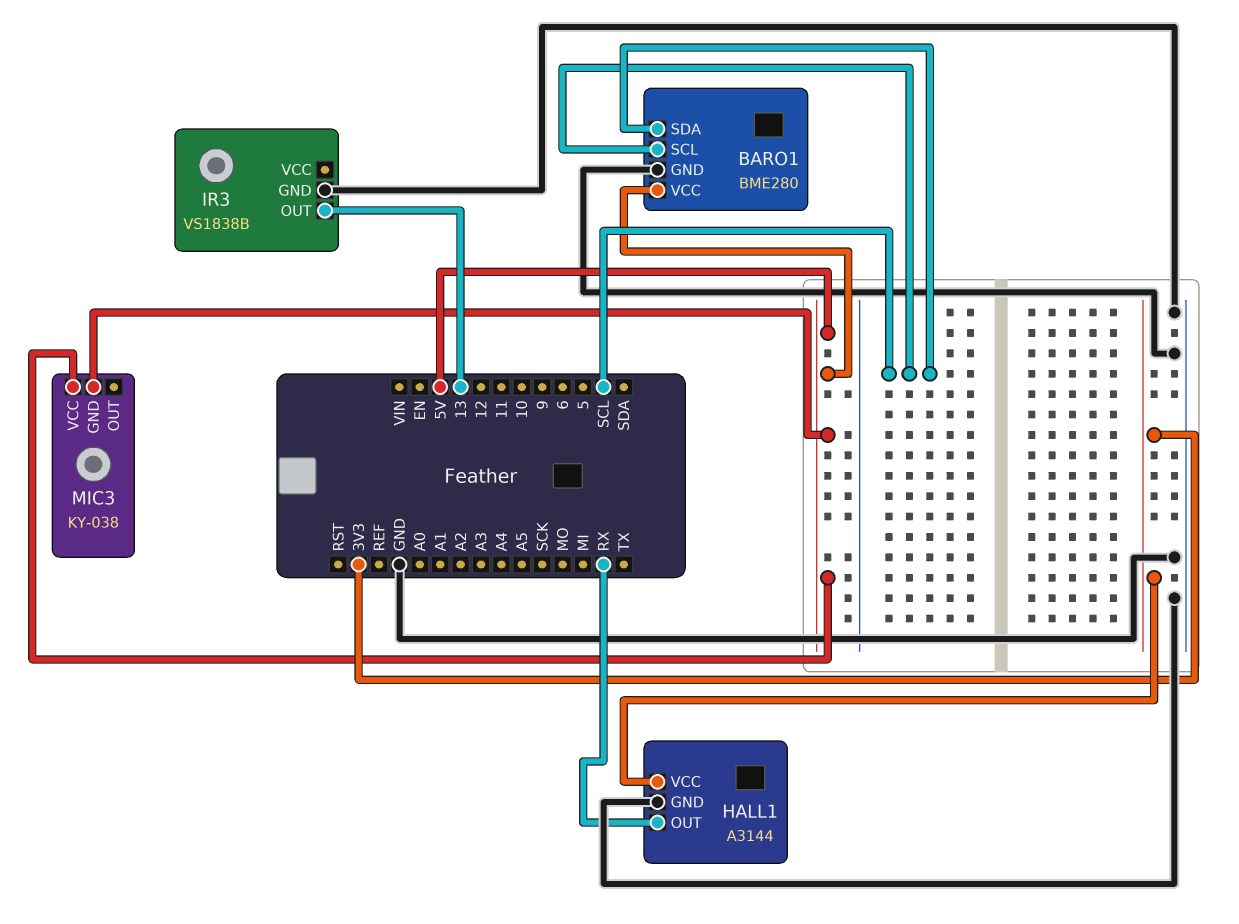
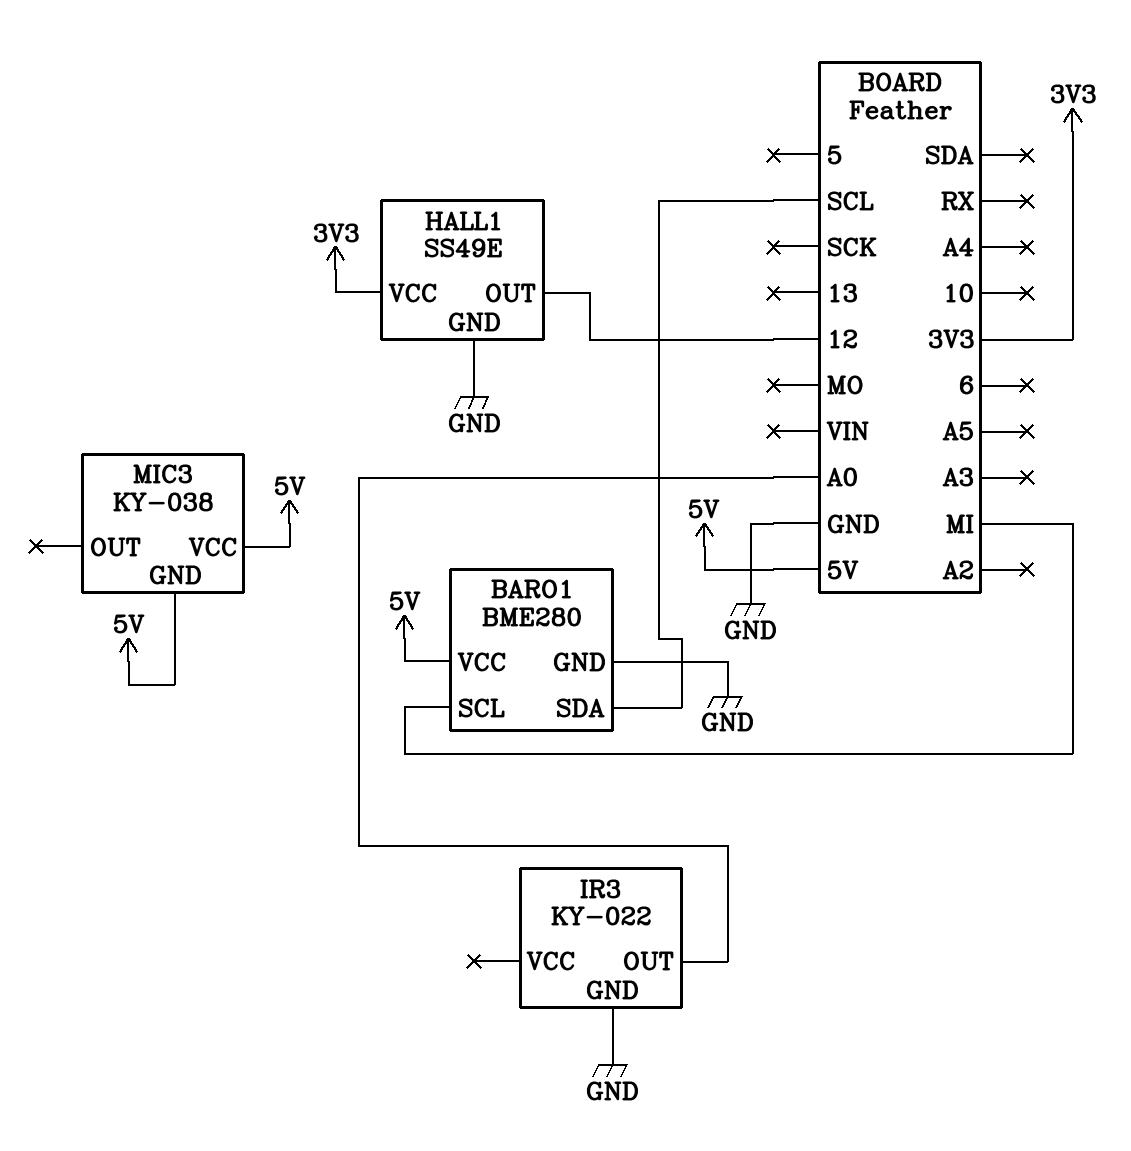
BARO1 pin SCL: SCL -> MI
HALL1: A3144 -> SS49E
HALL1 pin OUT: RX -> 12
IR3: VS1838B -> KY-022
IR3 pin OUT: 13 -> A0

